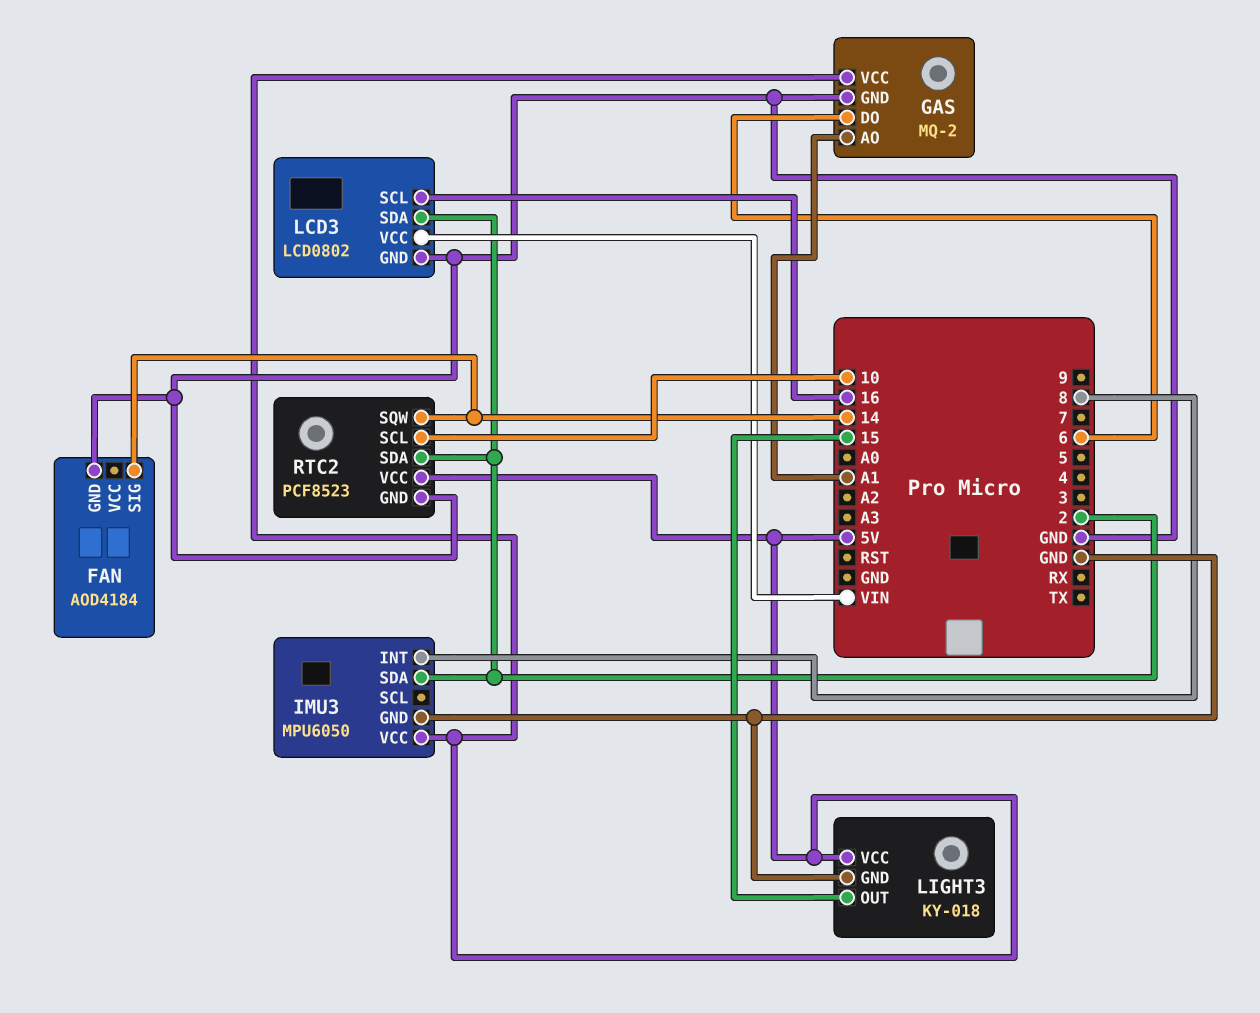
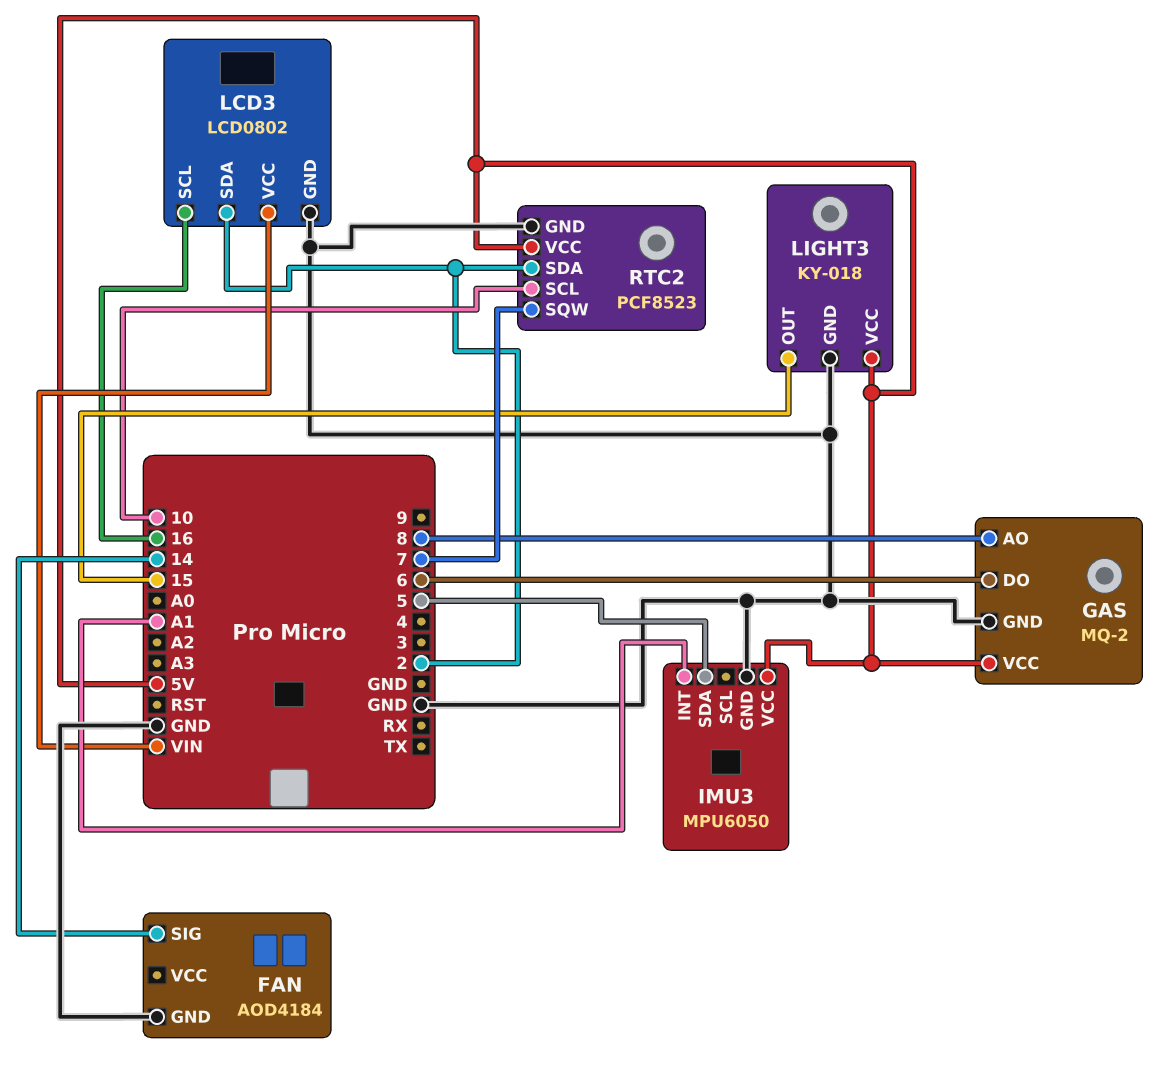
GAS pin AO: A1 -> 8
IMU3 pin INT: 8 -> A1
IMU3 pin SDA: 2 -> 5
RTC2 pin SQW: 14 -> 7

